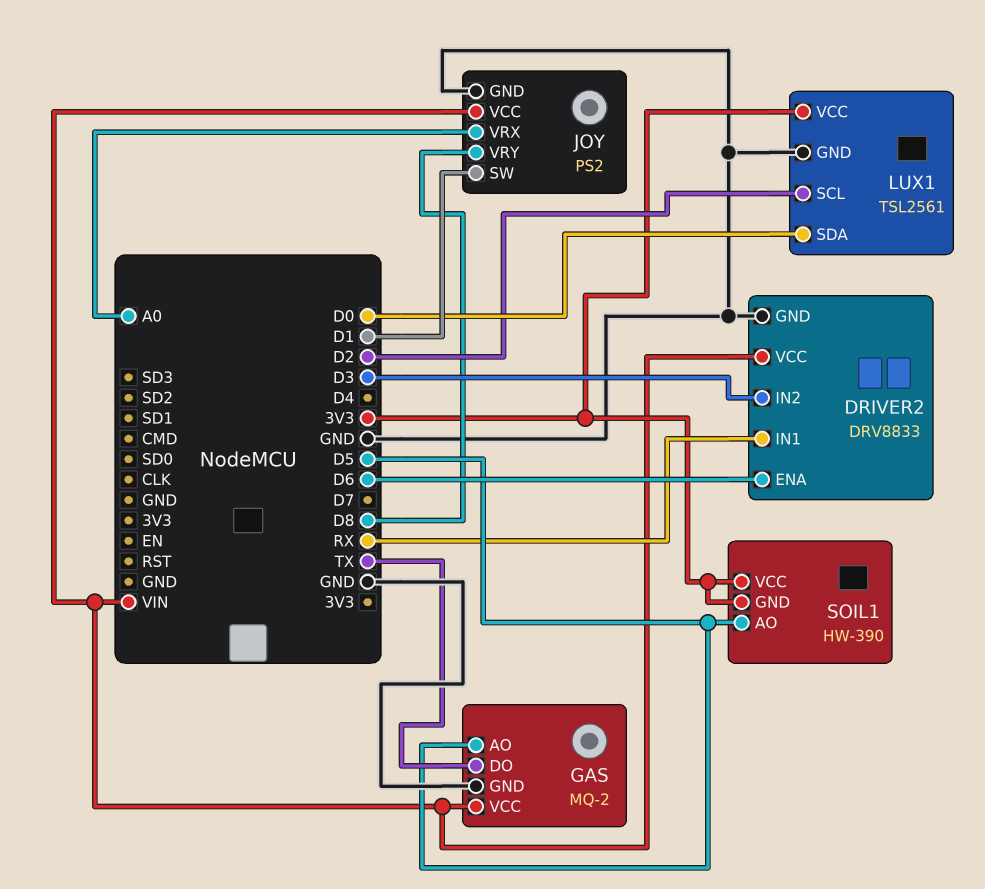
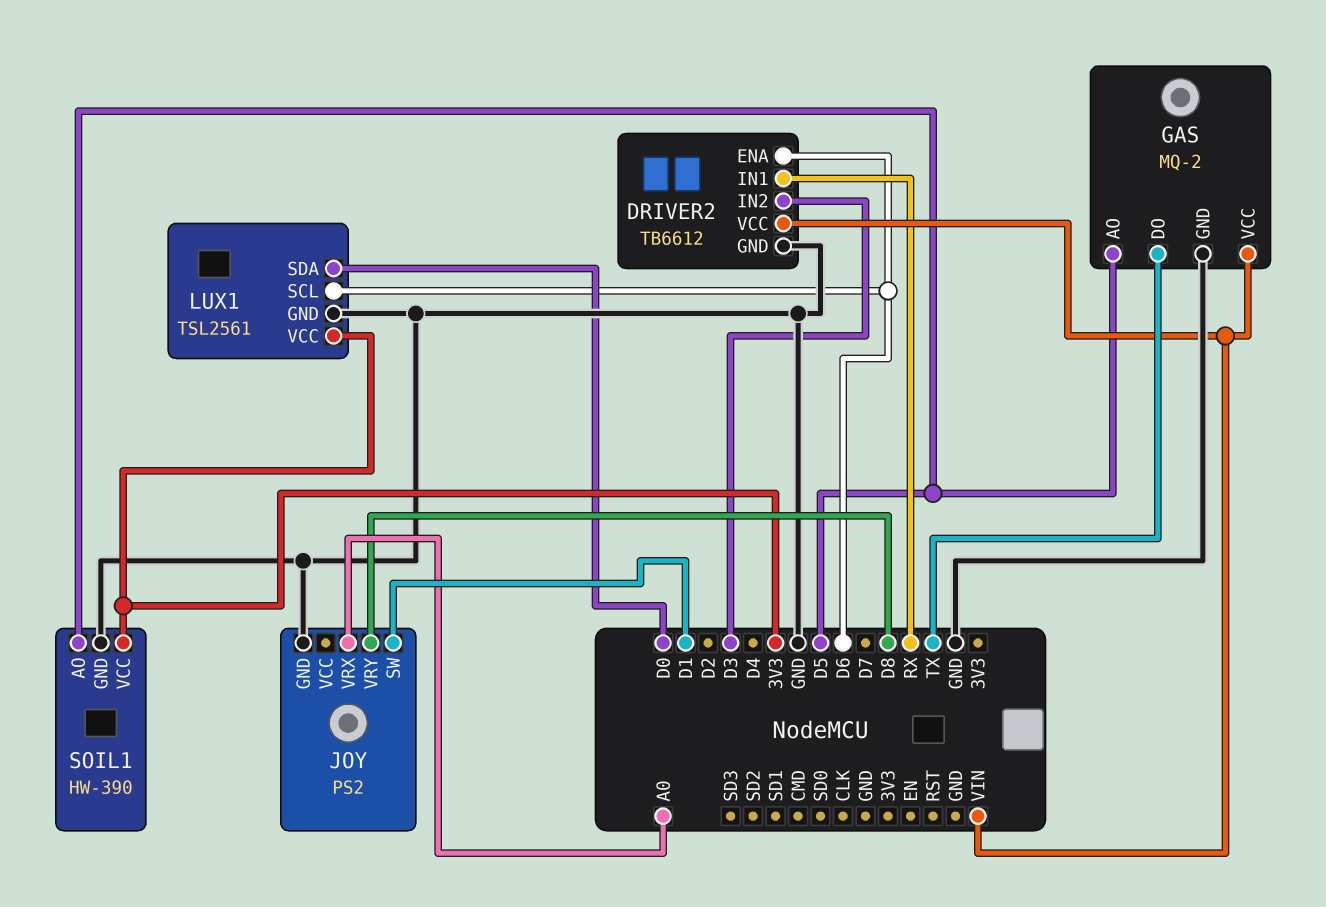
DRIVER2: DRV8833 -> TB6612
JOY pin VCC: VIN -> none
LUX1 pin SCL: D2 -> D6
SOIL1 pin GND: 3V3 -> GND

